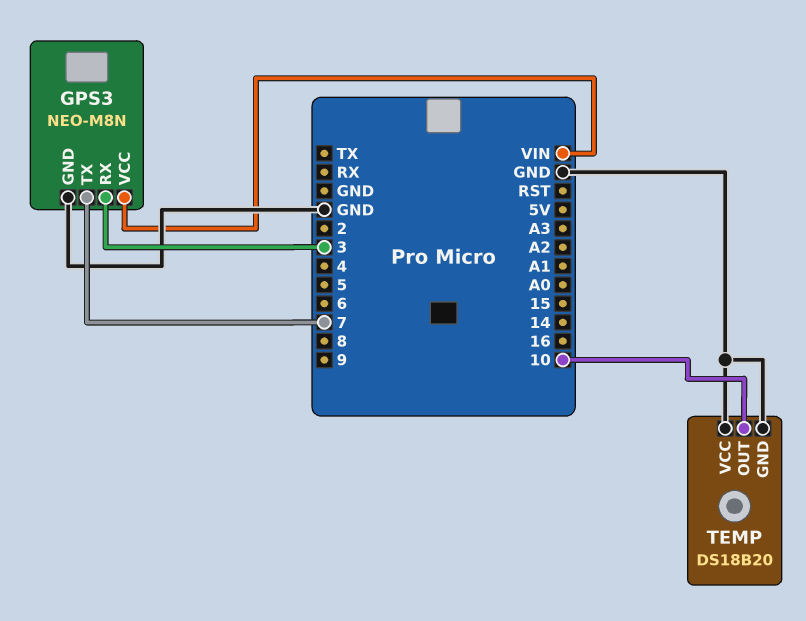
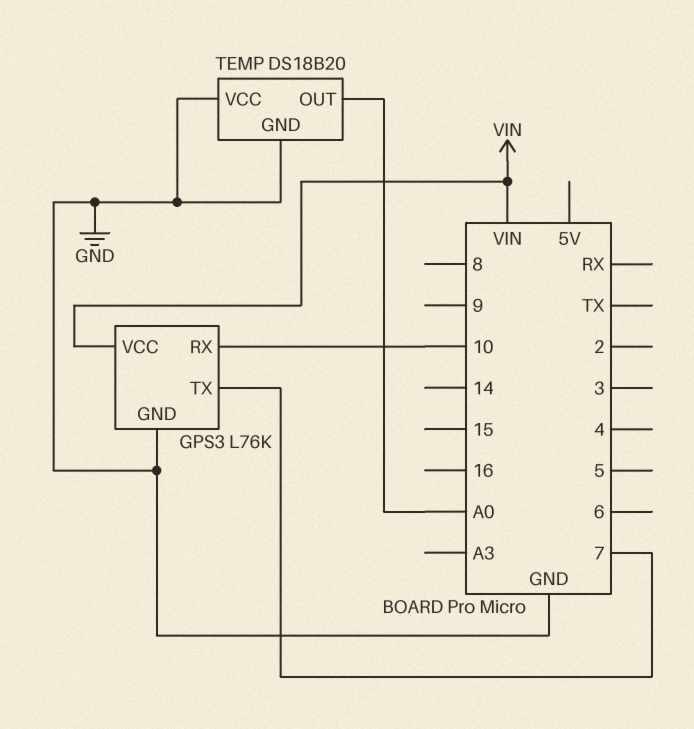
GPS3: NEO-M8N -> L76K
GPS3 pin RX: 3 -> 10
TEMP pin OUT: 10 -> A0

